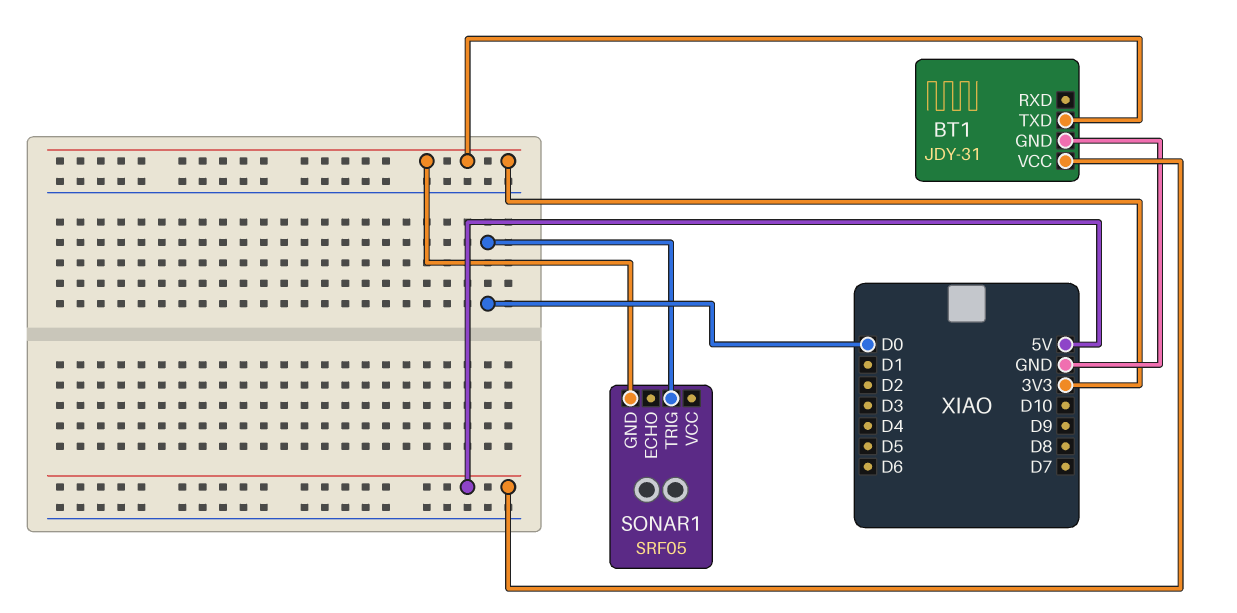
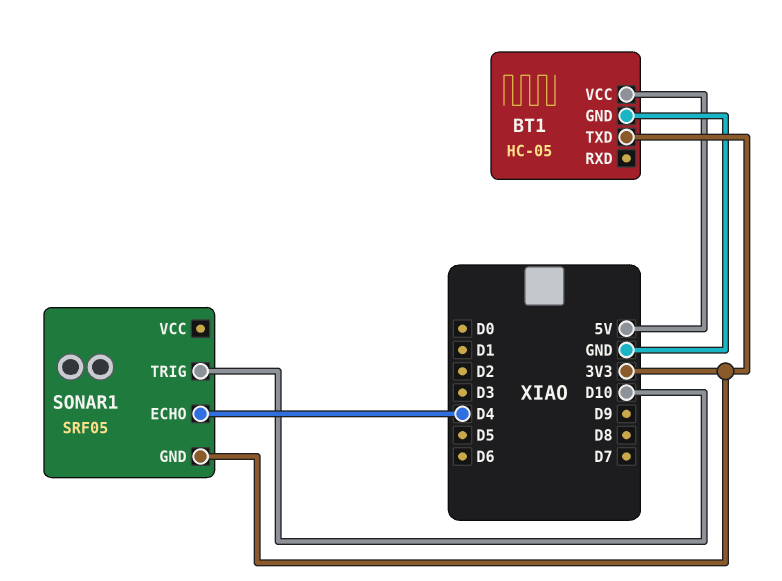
BT1: JDY-31 -> HC-05
SONAR1 pin ECHO: none -> D4
SONAR1 pin TRIG: D0 -> D10

